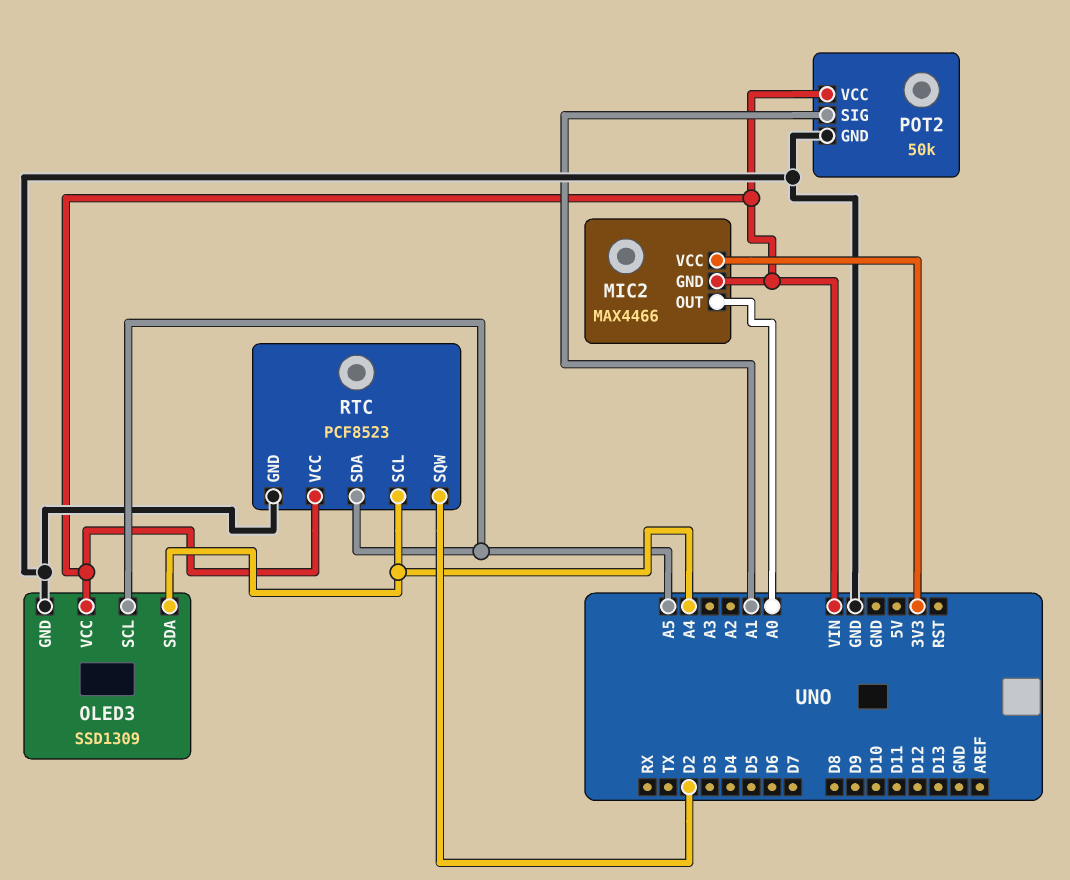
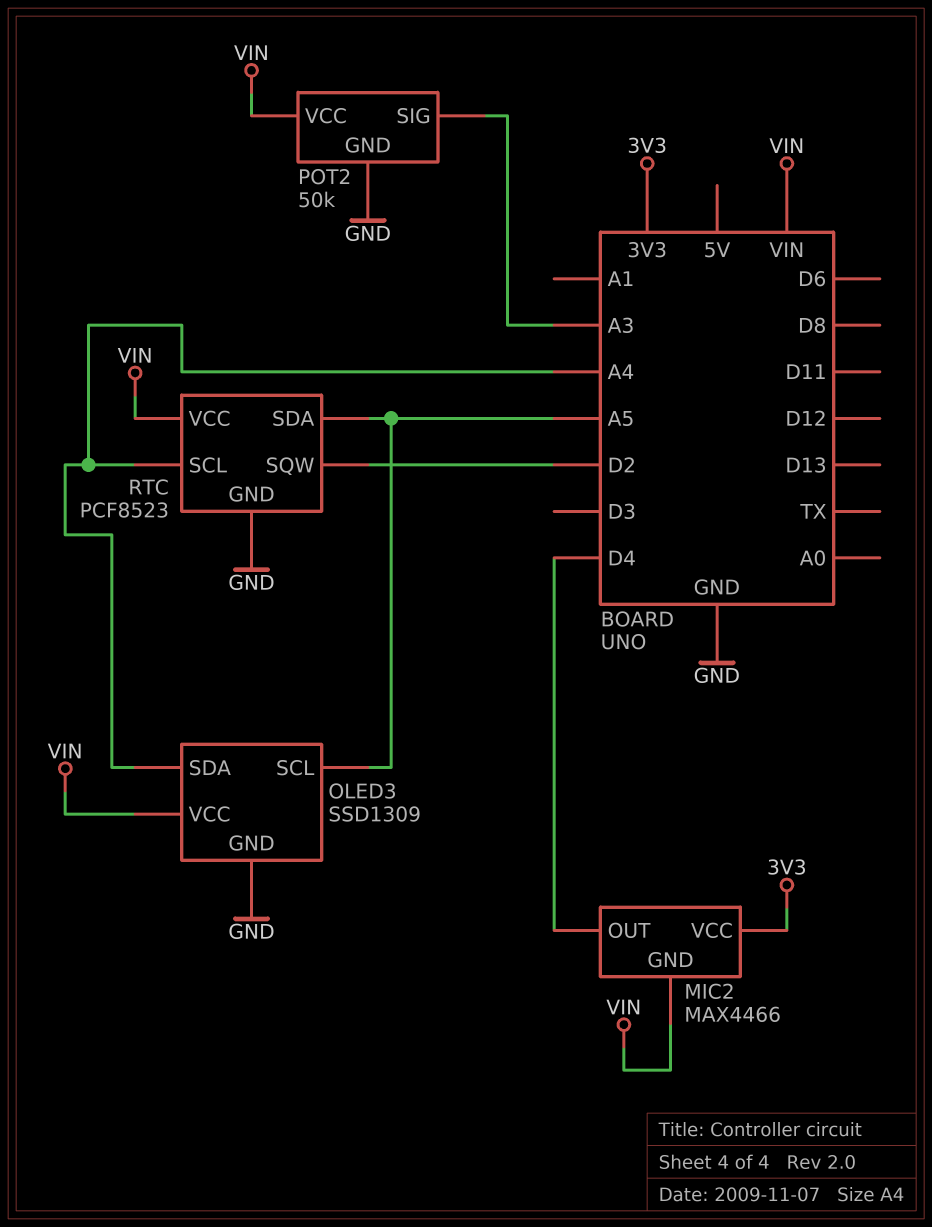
MIC2 pin OUT: A0 -> D4
POT2 pin SIG: A1 -> A3

